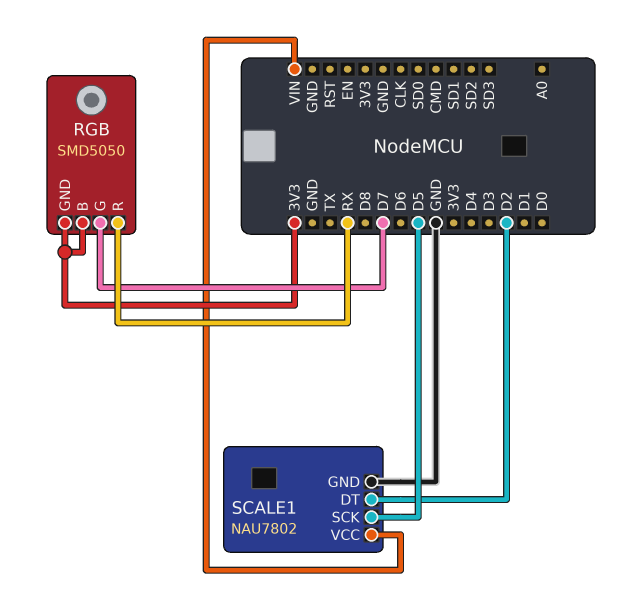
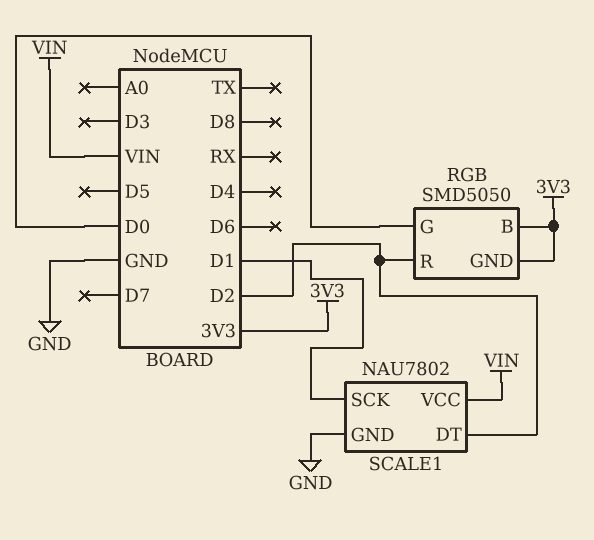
RGB pin G: D7 -> D0
RGB pin R: RX -> D2
SCALE1 pin SCK: D5 -> D1

